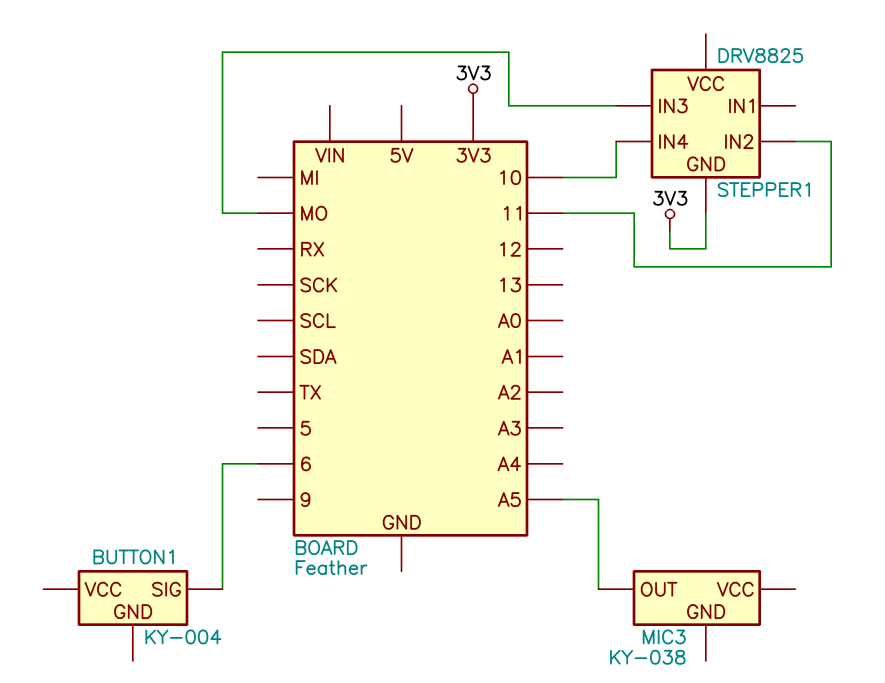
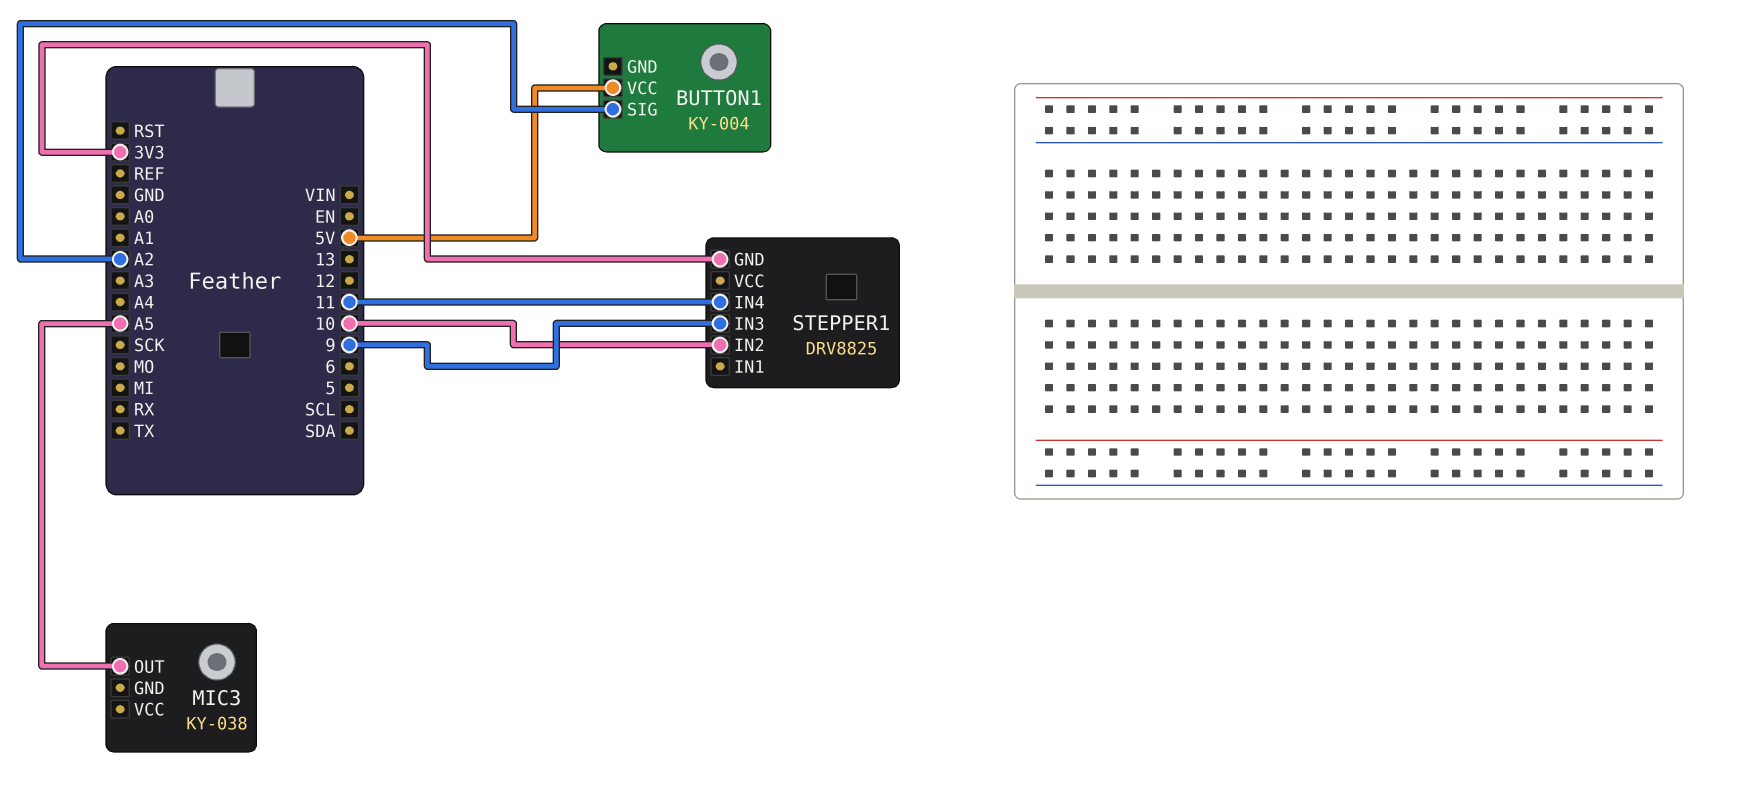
BUTTON1 pin SIG: 6 -> A2
BUTTON1 pin VCC: none -> 5V
STEPPER1 pin IN2: 11 -> 10
STEPPER1 pin IN3: MO -> 9
STEPPER1 pin IN4: 10 -> 11

